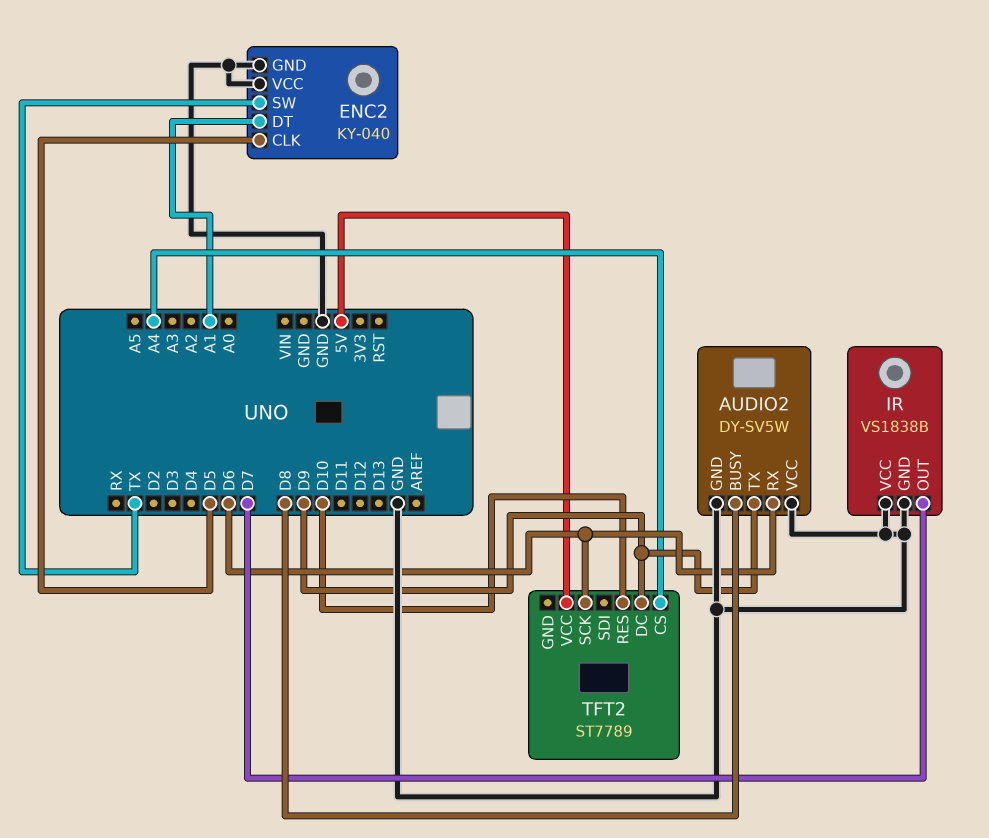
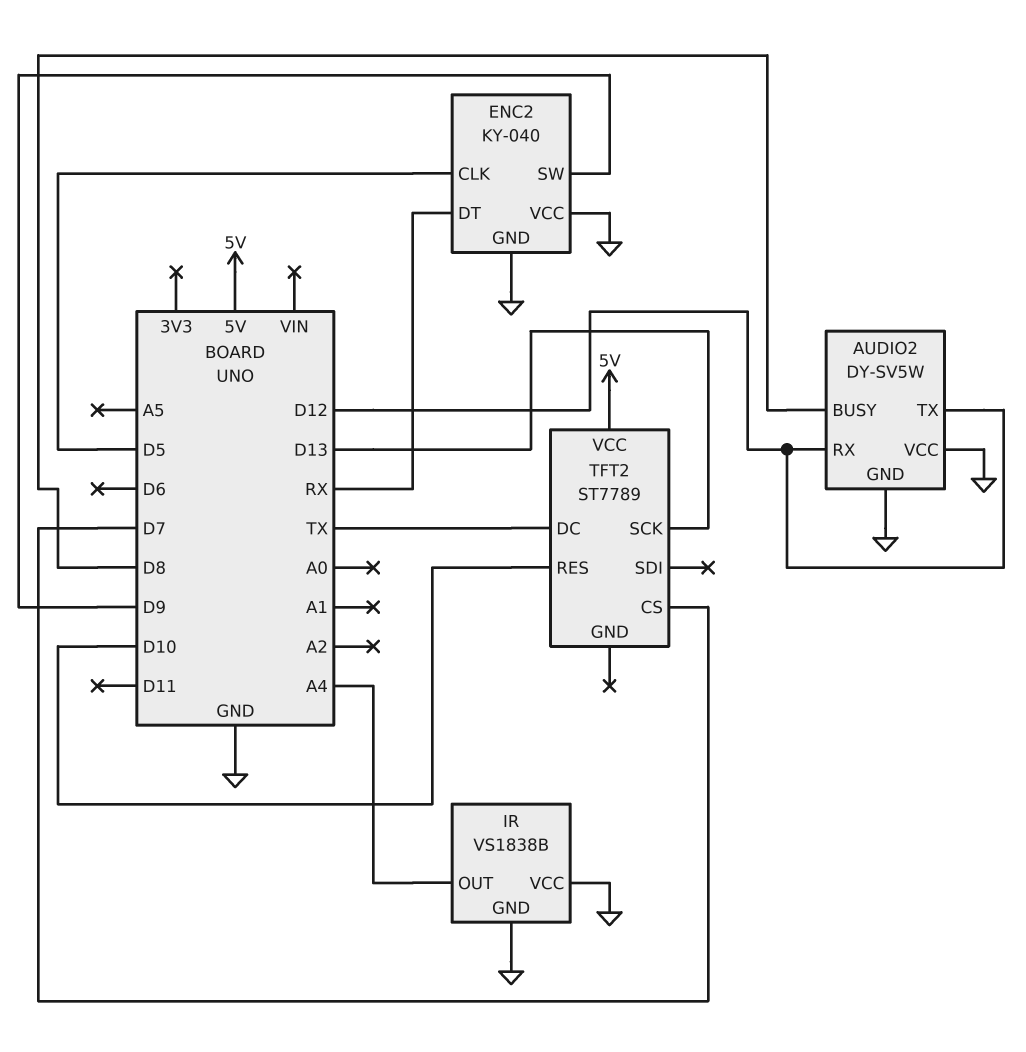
AUDIO2 pin RX: D6 -> D12
AUDIO2 pin TX: D9 -> D12
ENC2 pin DT: A1 -> RX
ENC2 pin SW: TX -> D9
IR pin OUT: D7 -> A4
TFT2 pin CS: A4 -> D7
TFT2 pin DC: D9 -> TX
TFT2 pin SCK: D6 -> D13

